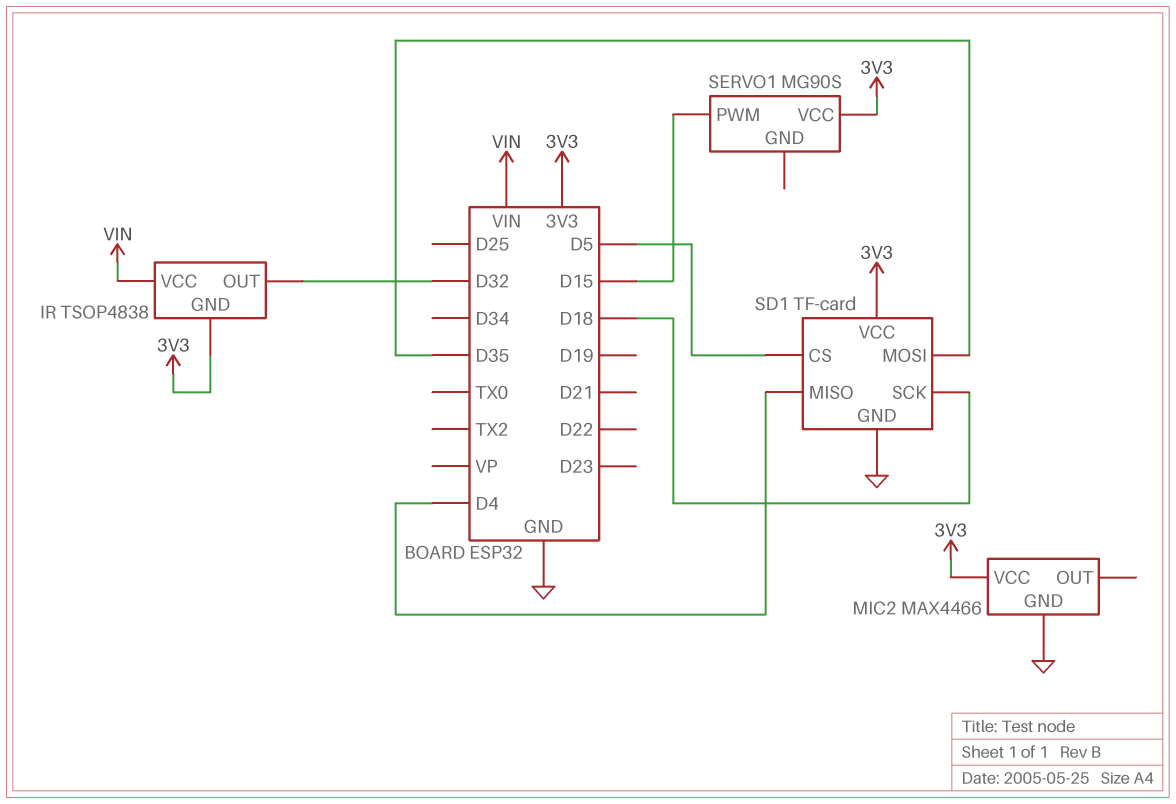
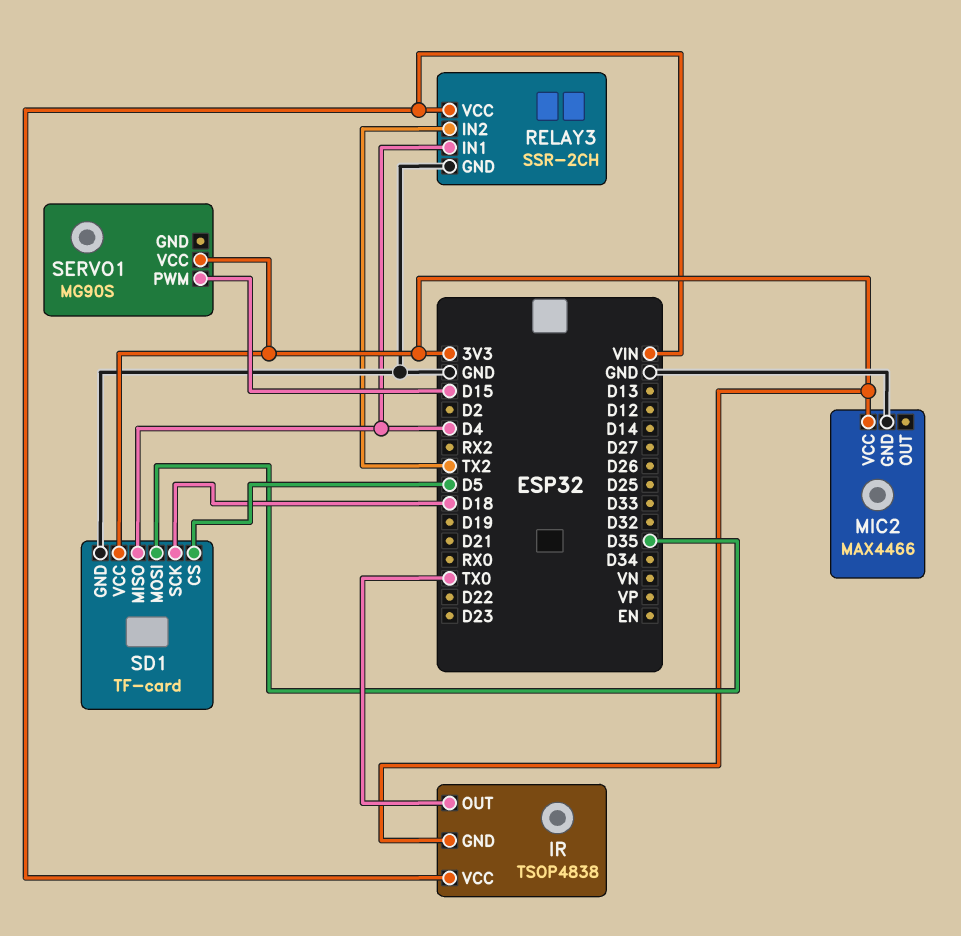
IR pin OUT: D32 -> TX0
RELAY3: none -> SSR-2CH
RELAY3 pin GND: none -> GND
RELAY3 pin IN1: none -> D4
RELAY3 pin IN2: none -> TX2
RELAY3 pin VCC: none -> VIN

